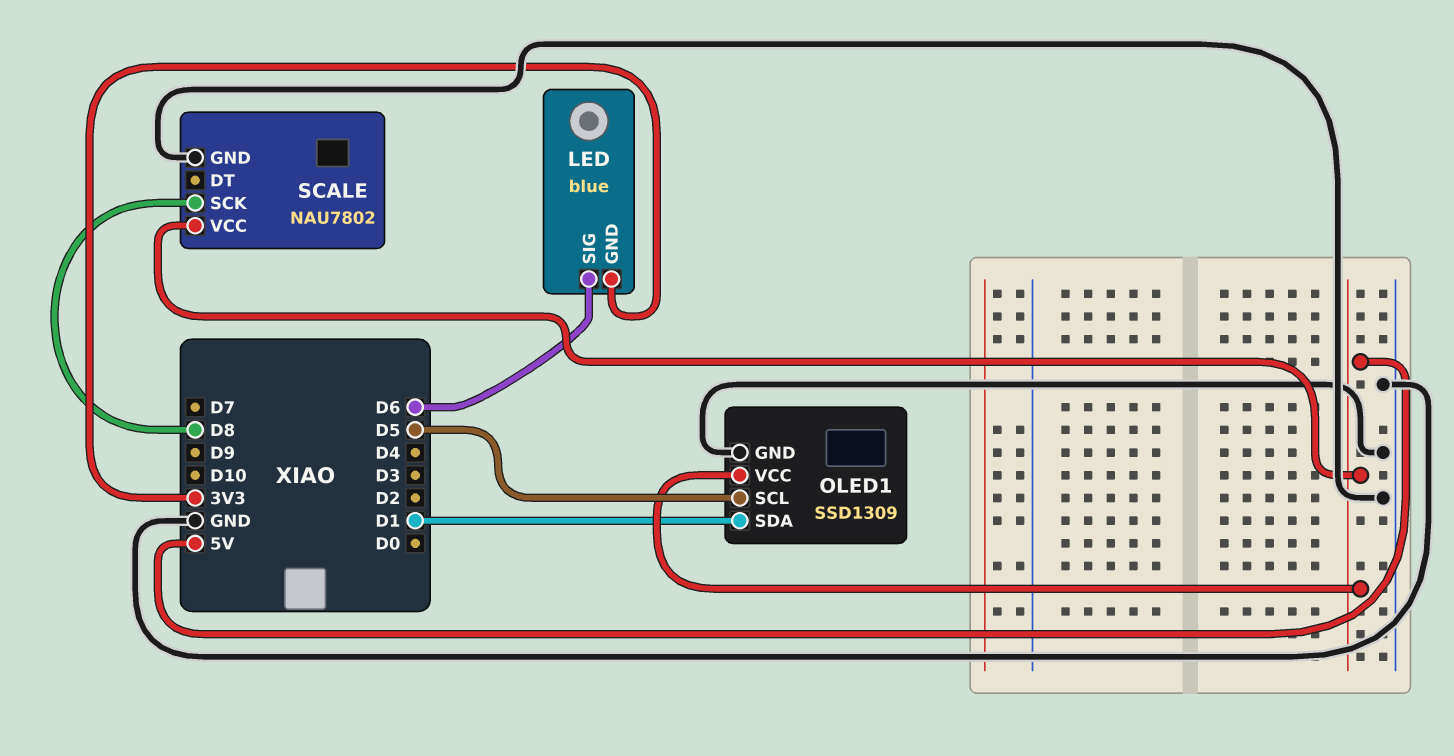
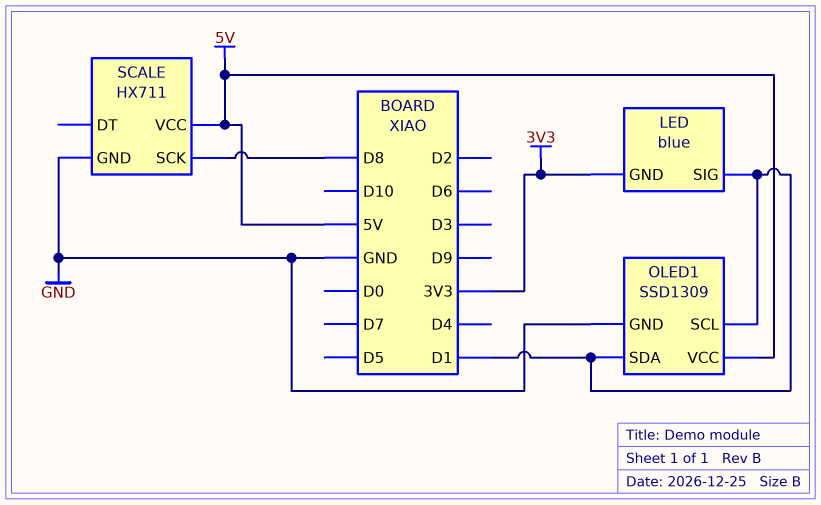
LED pin SIG: D6 -> D1
OLED1 pin SCL: D5 -> D1
SCALE: NAU7802 -> HX711

